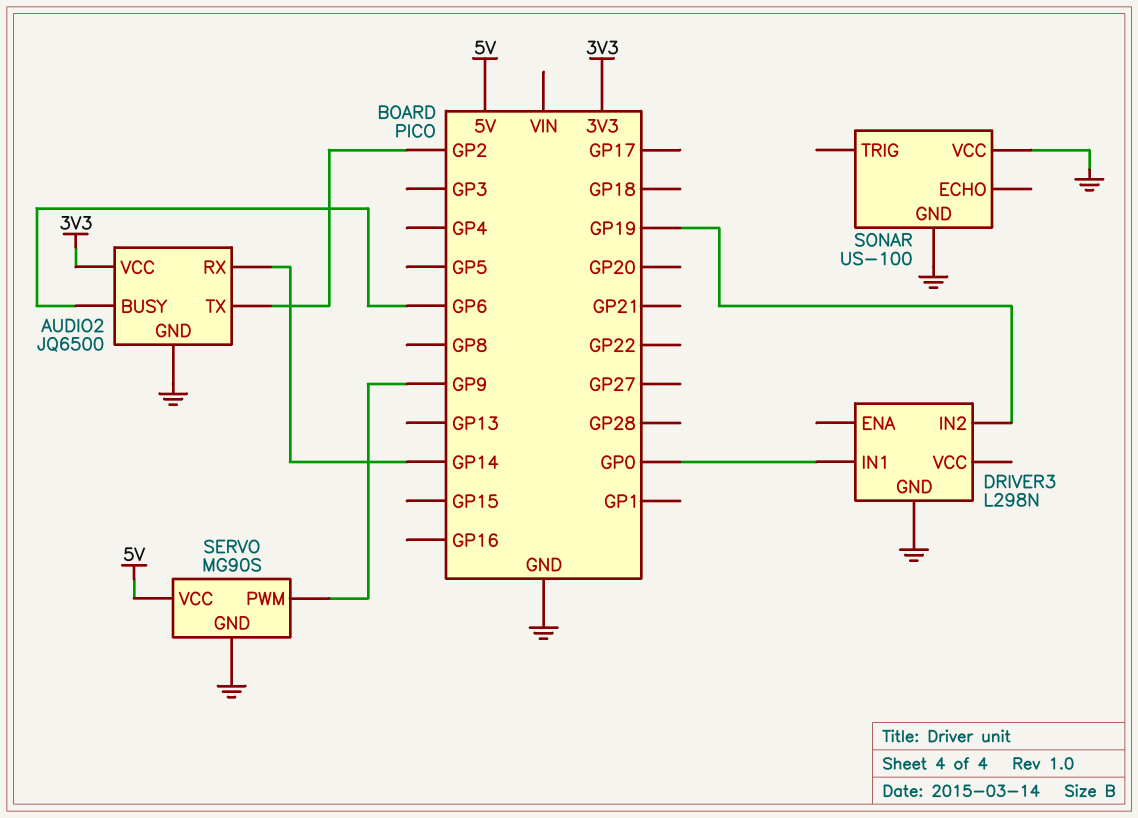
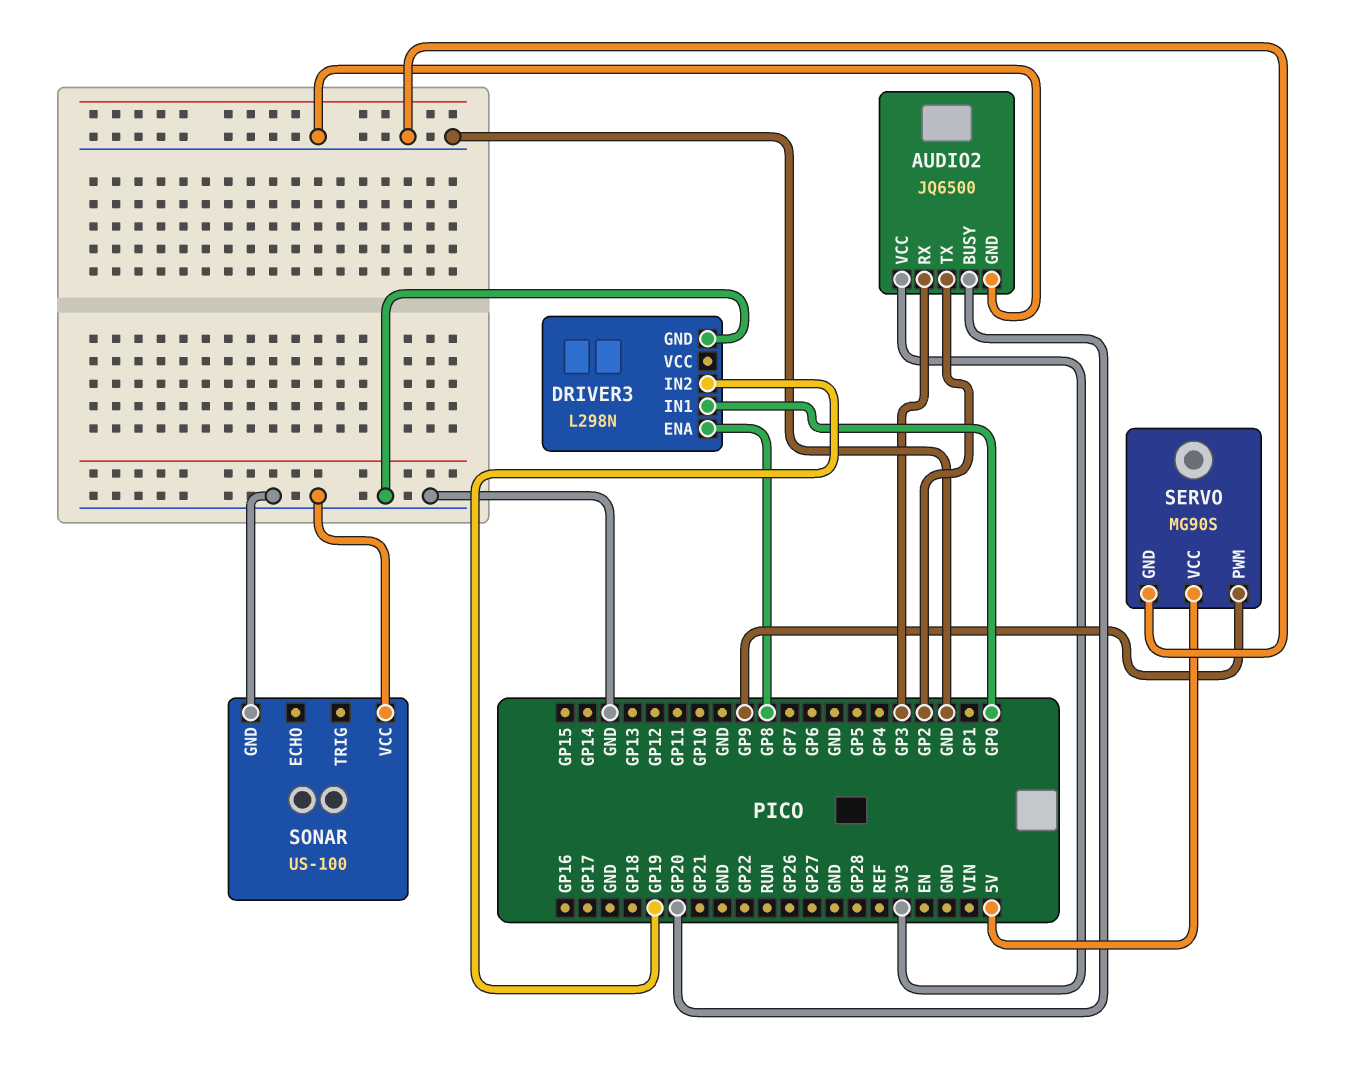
AUDIO2 pin BUSY: GP6 -> GP20
AUDIO2 pin RX: GP14 -> GP3
DRIVER3 pin ENA: none -> GP8

